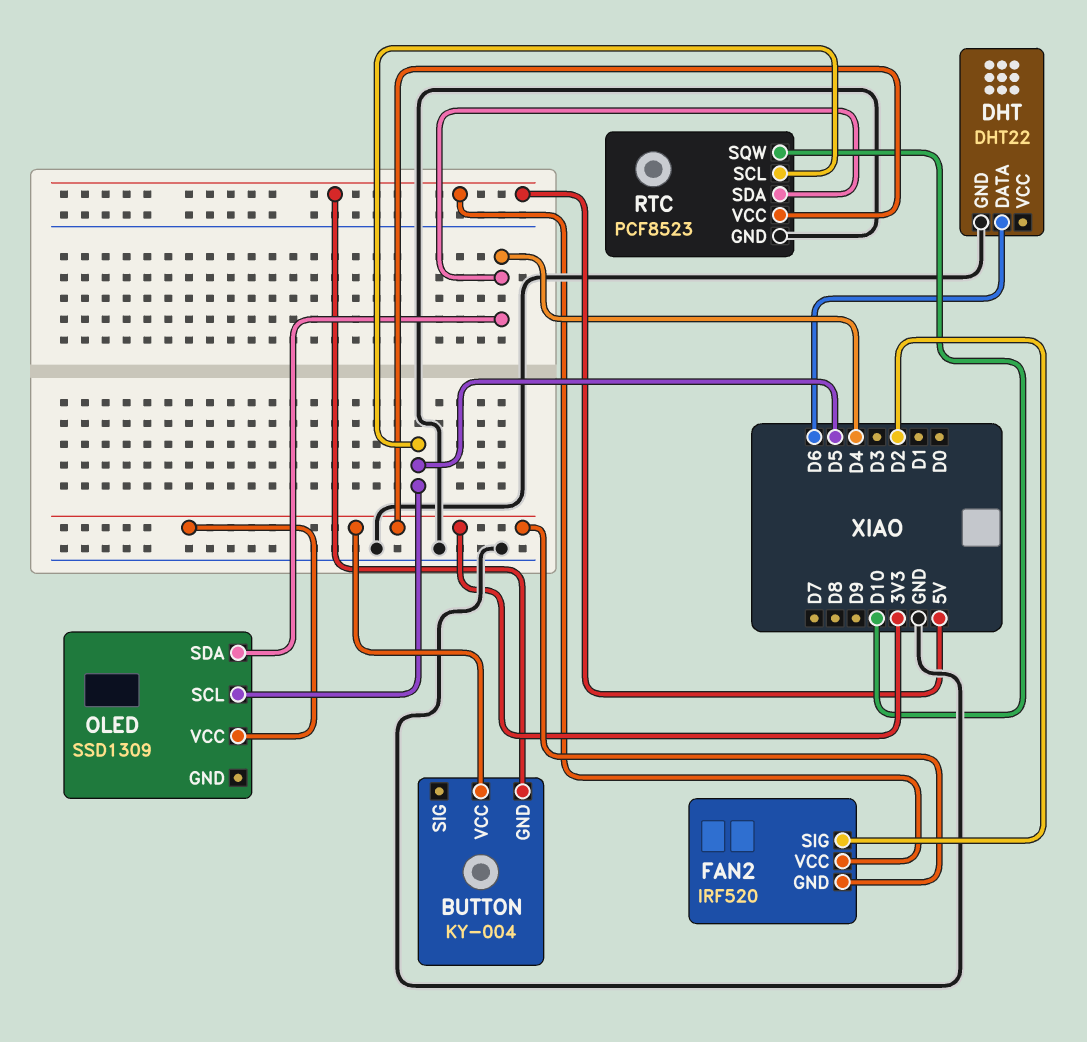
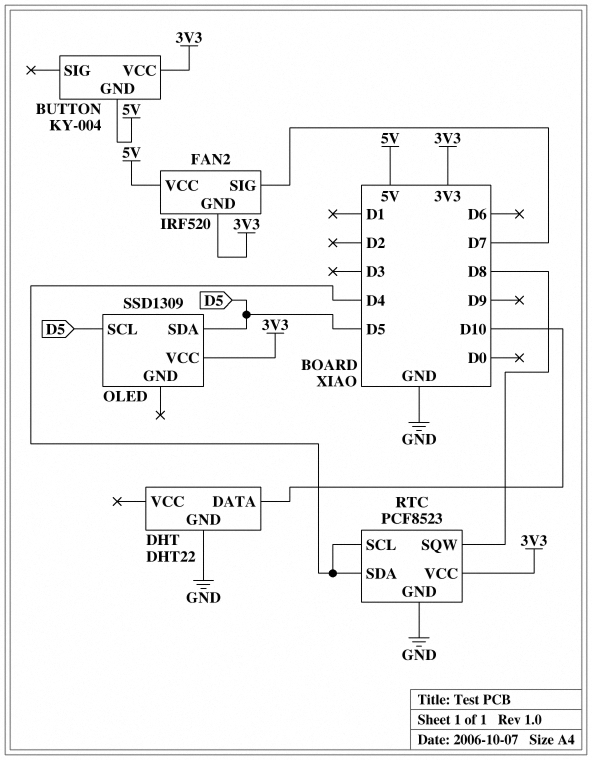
DHT pin DATA: D6 -> D10
FAN2 pin SIG: D2 -> D7
OLED pin SDA: D4 -> D5
RTC pin SCL: D5 -> D4
RTC pin SQW: D10 -> D8

